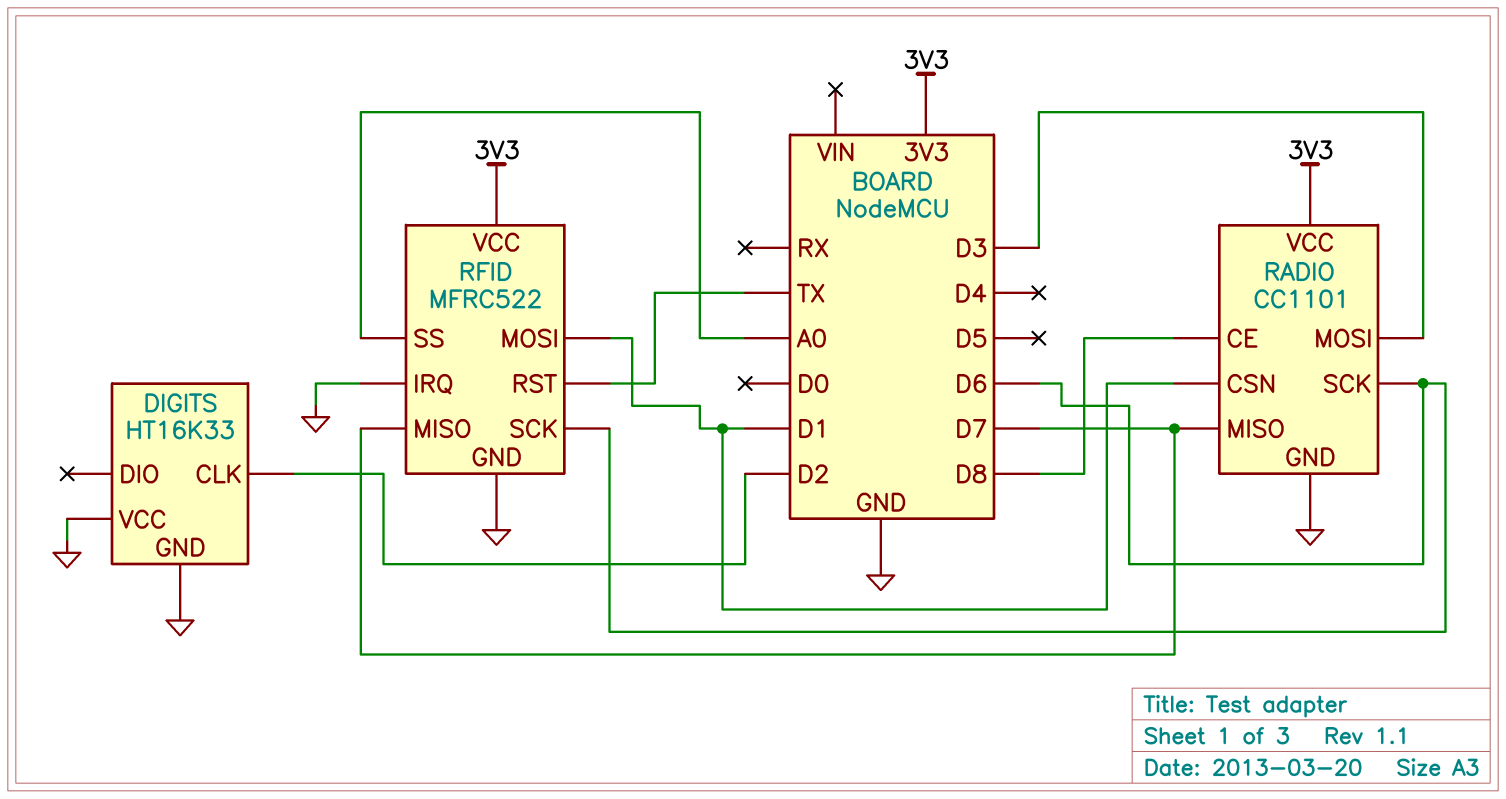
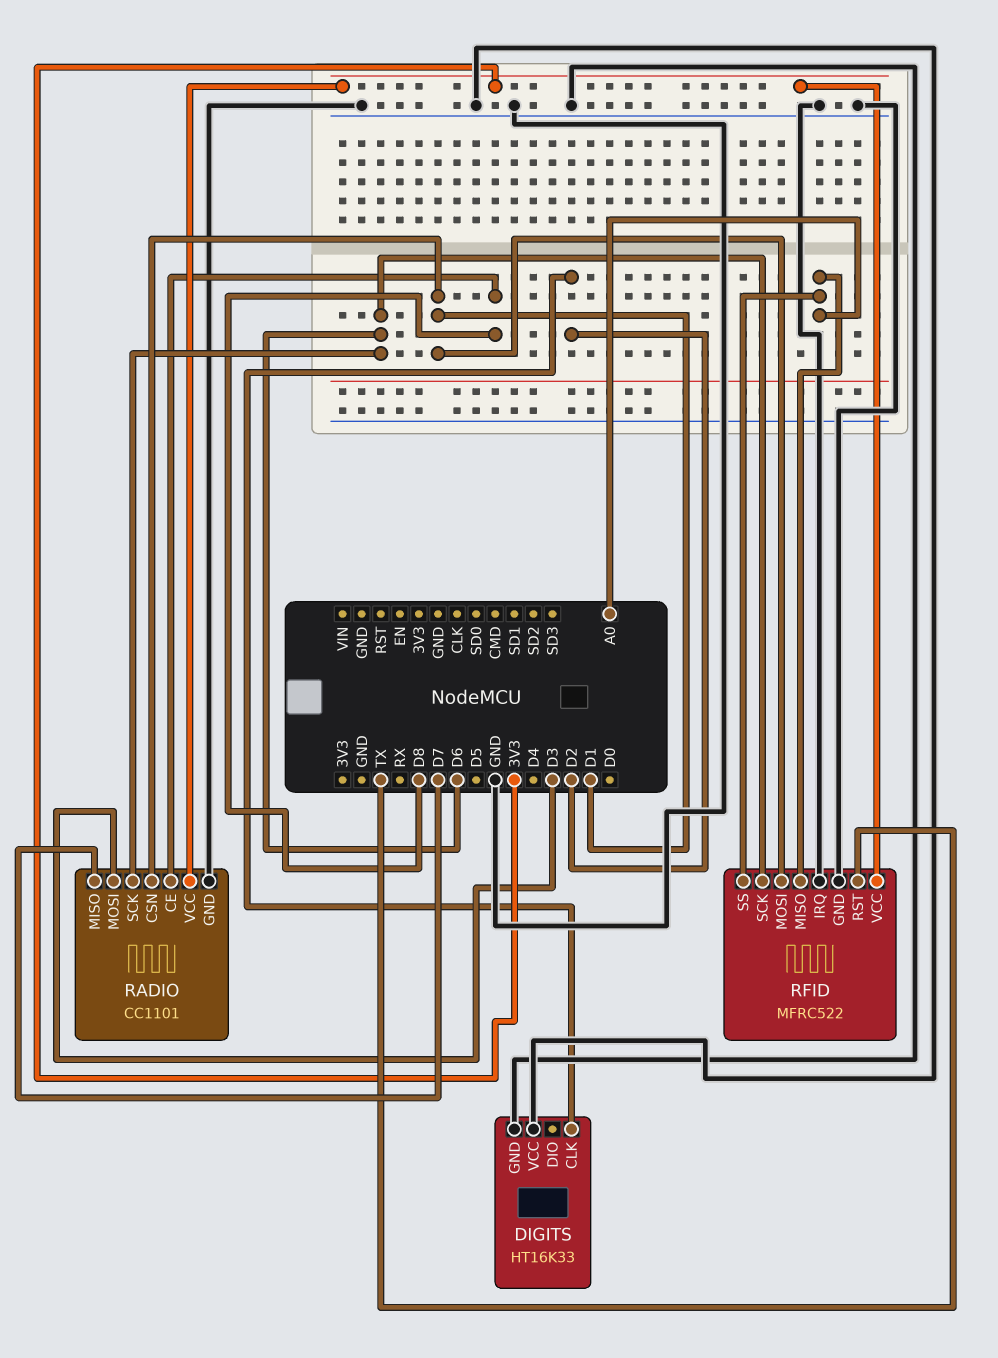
RFID pin MISO: D7 -> A0

